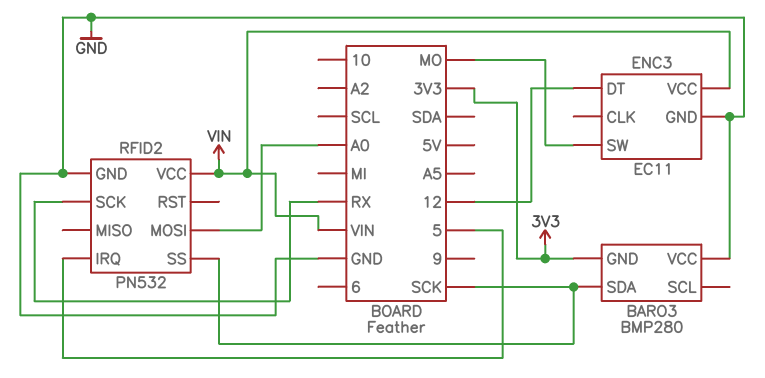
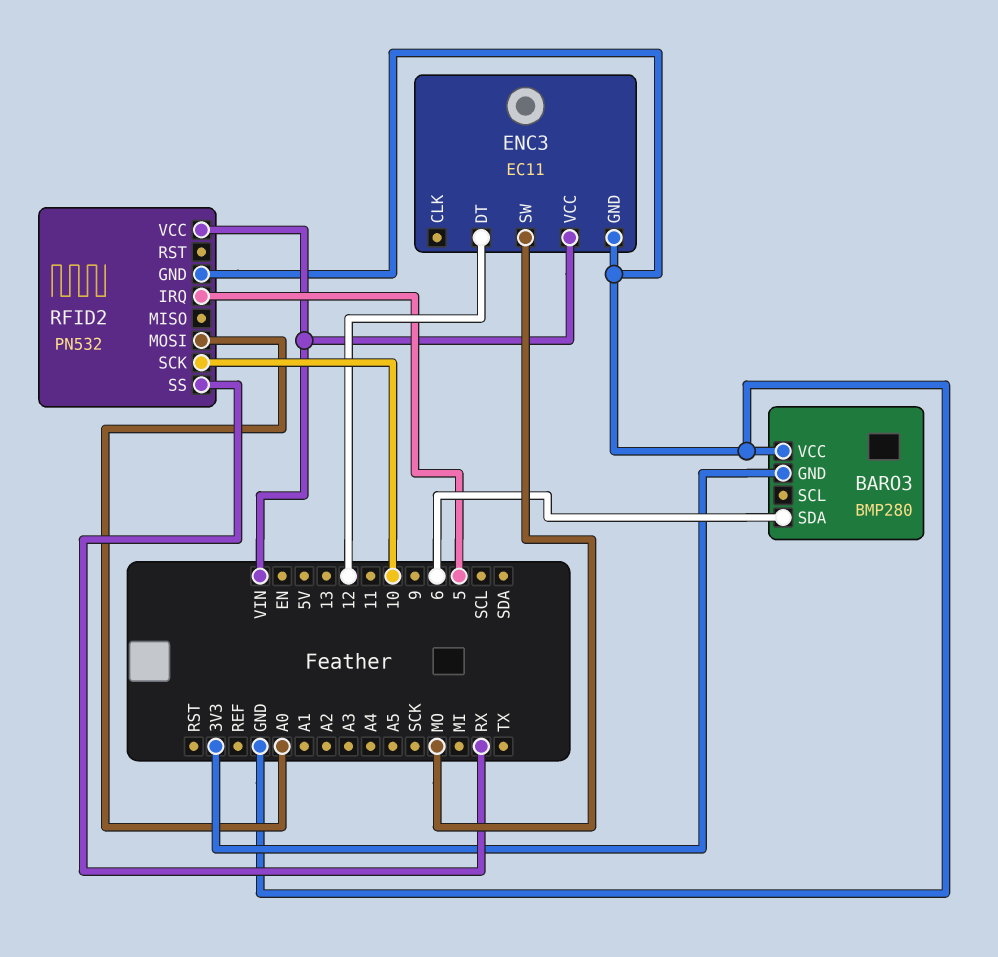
BARO3 pin SDA: SCK -> 6
RFID2 pin SCK: RX -> 10
RFID2 pin SS: SCK -> RX

